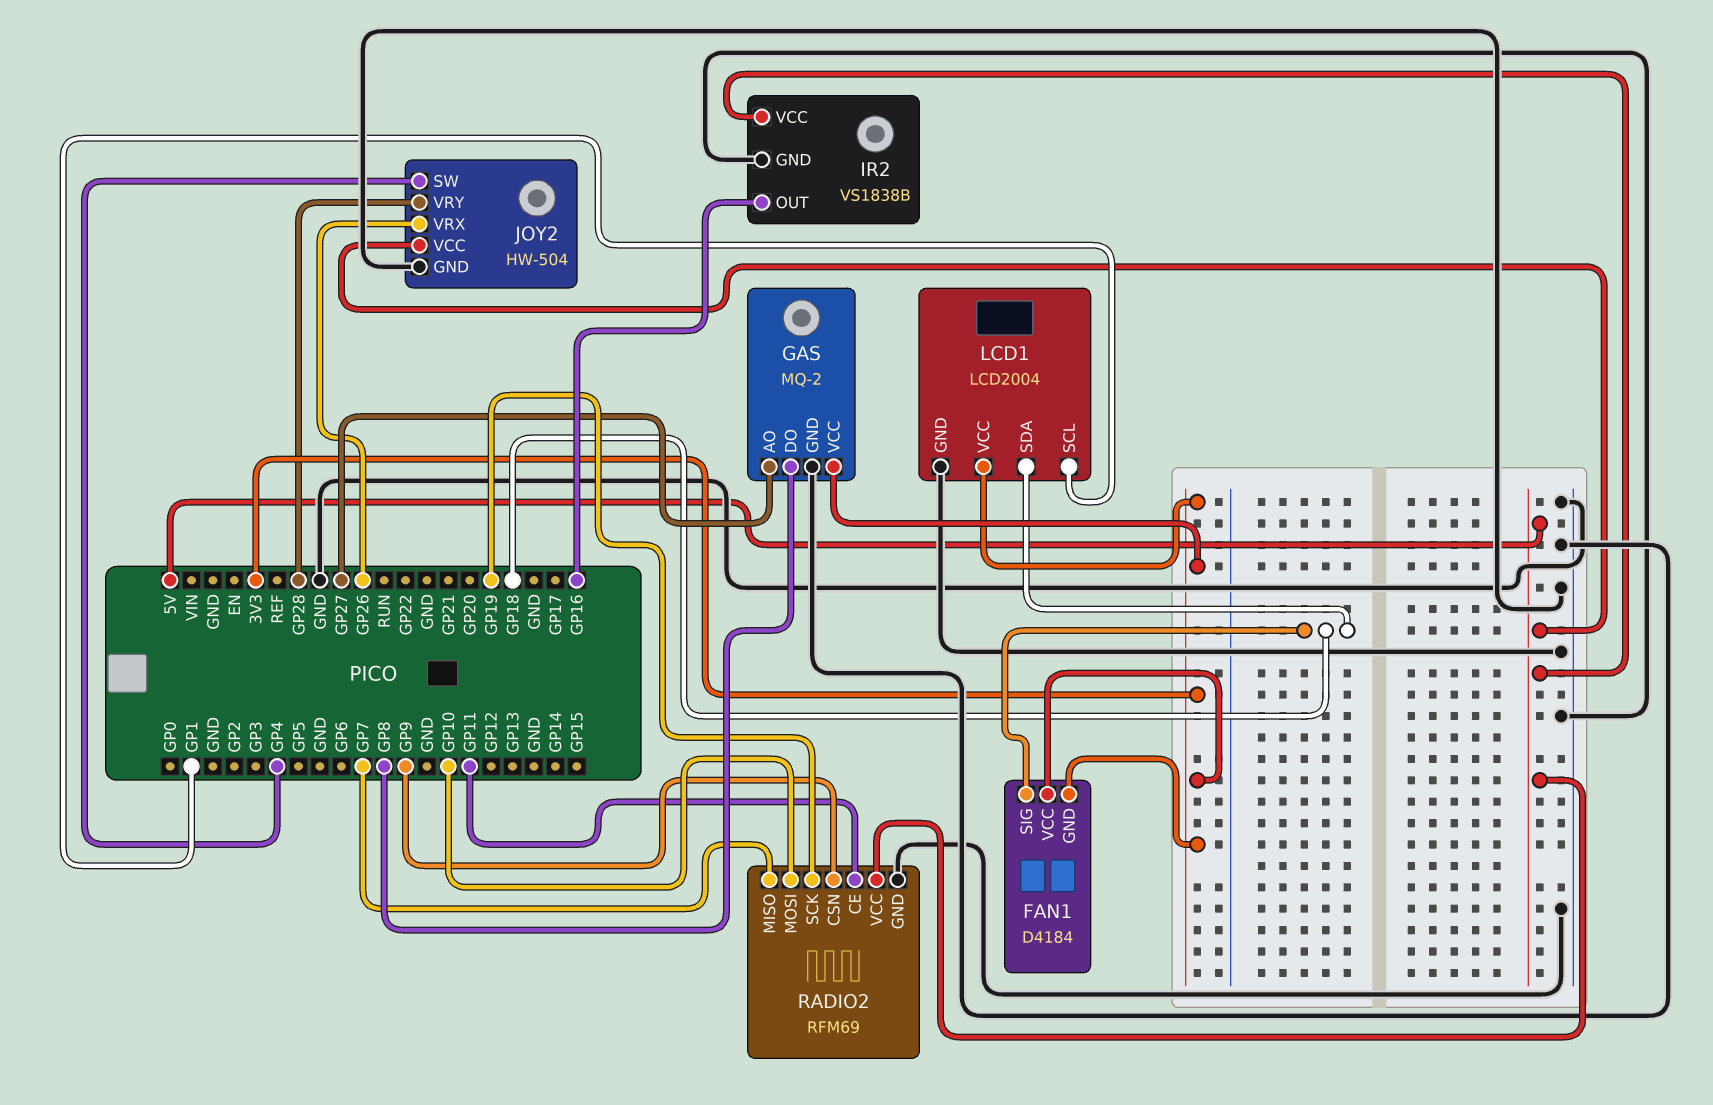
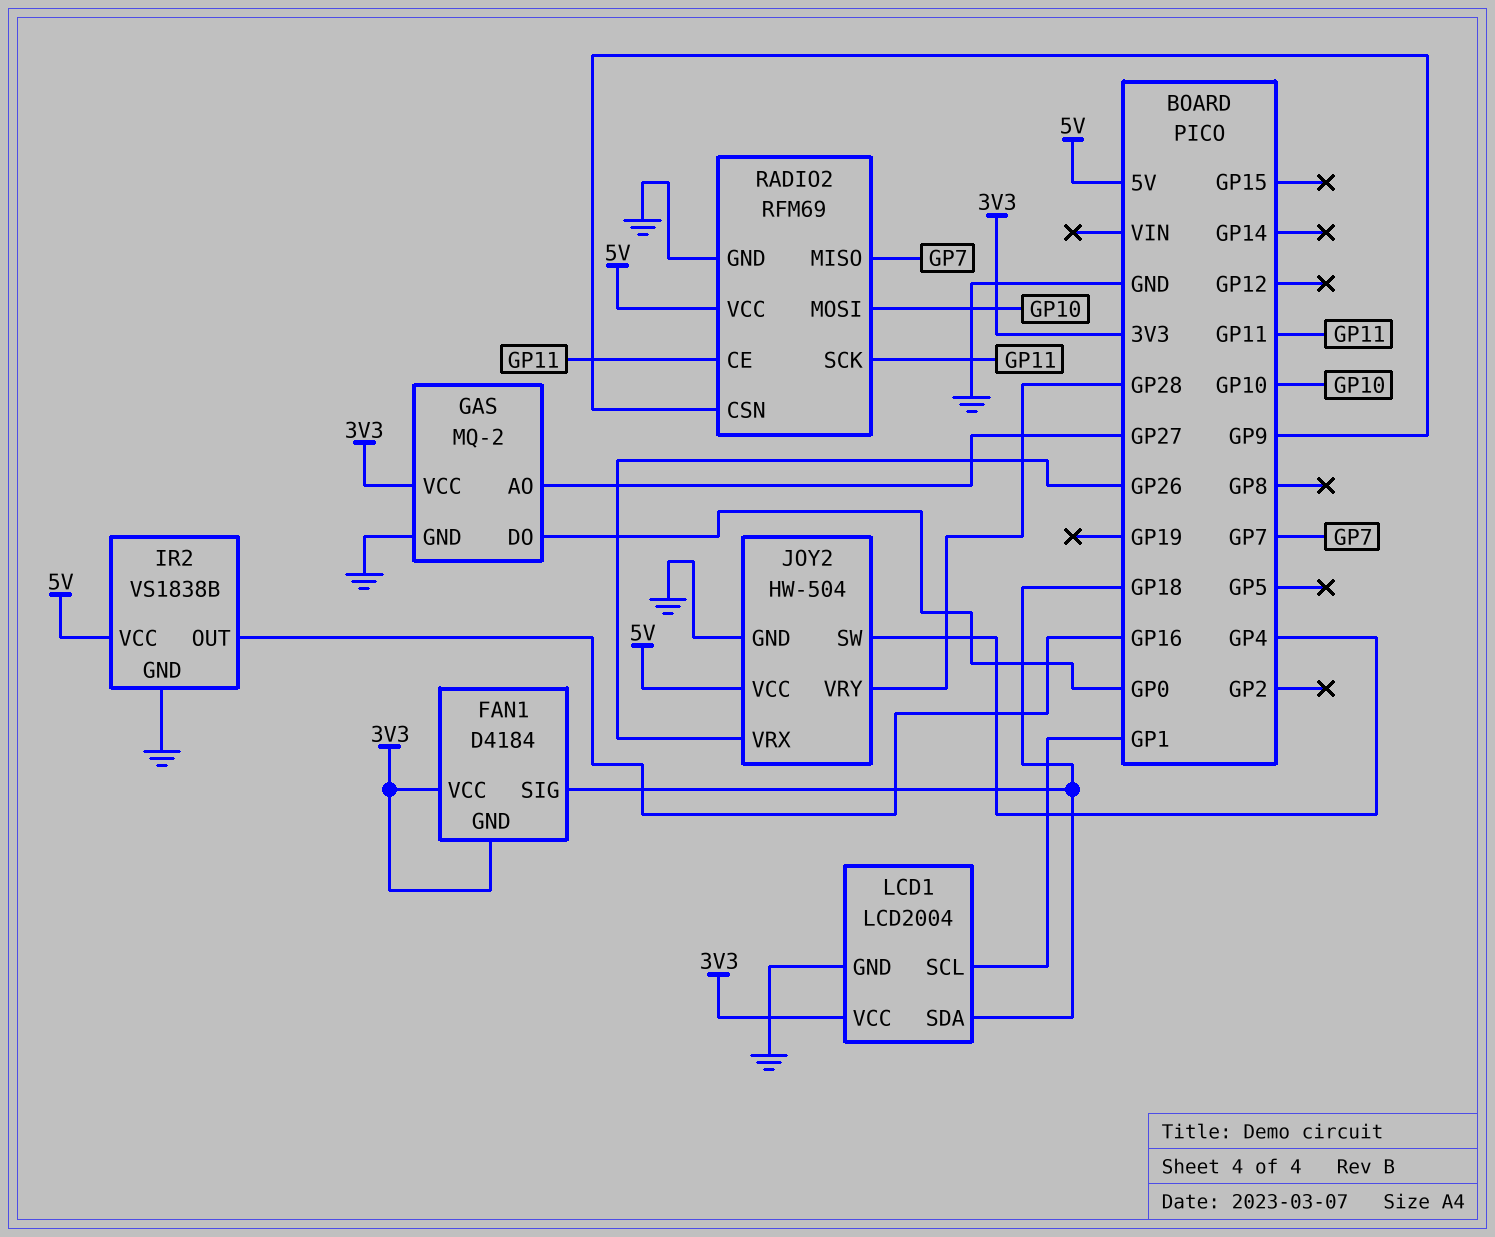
GAS pin DO: GP8 -> GP0
RADIO2 pin SCK: GP19 -> GP11

